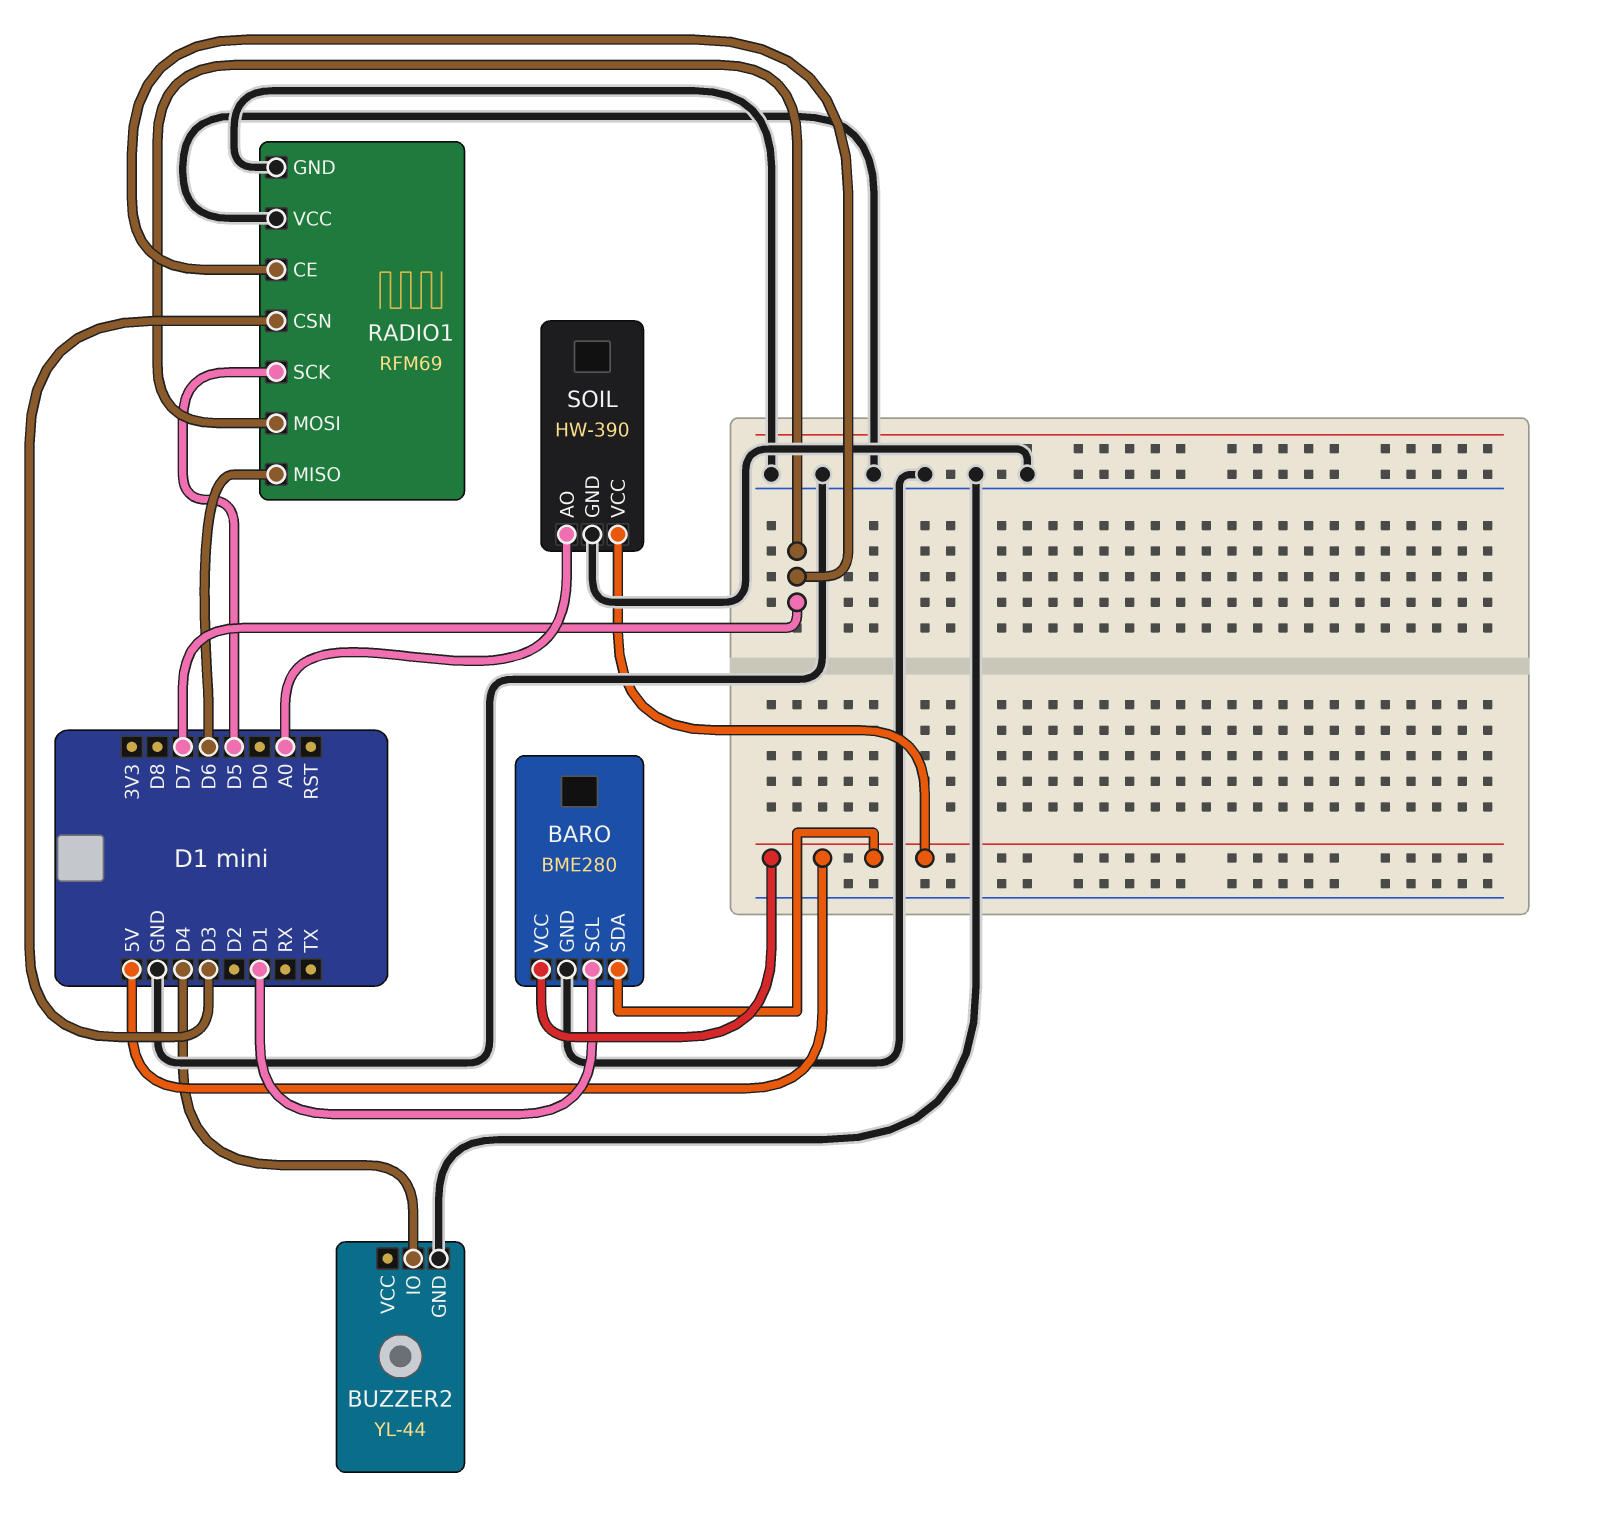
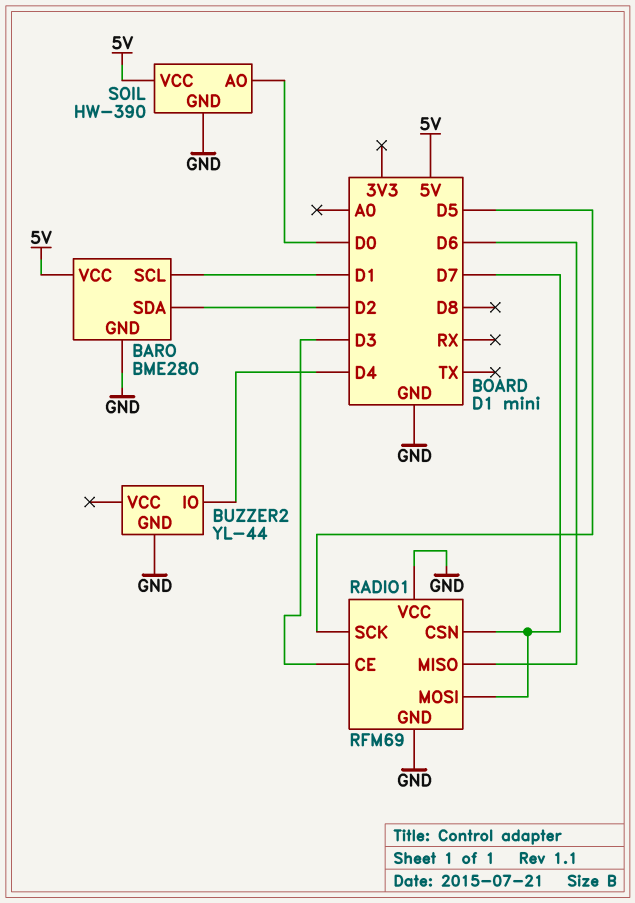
BARO pin SDA: 5V -> D2
RADIO1 pin CE: D7 -> D3
RADIO1 pin CSN: D3 -> D7
SOIL pin AO: A0 -> D0

